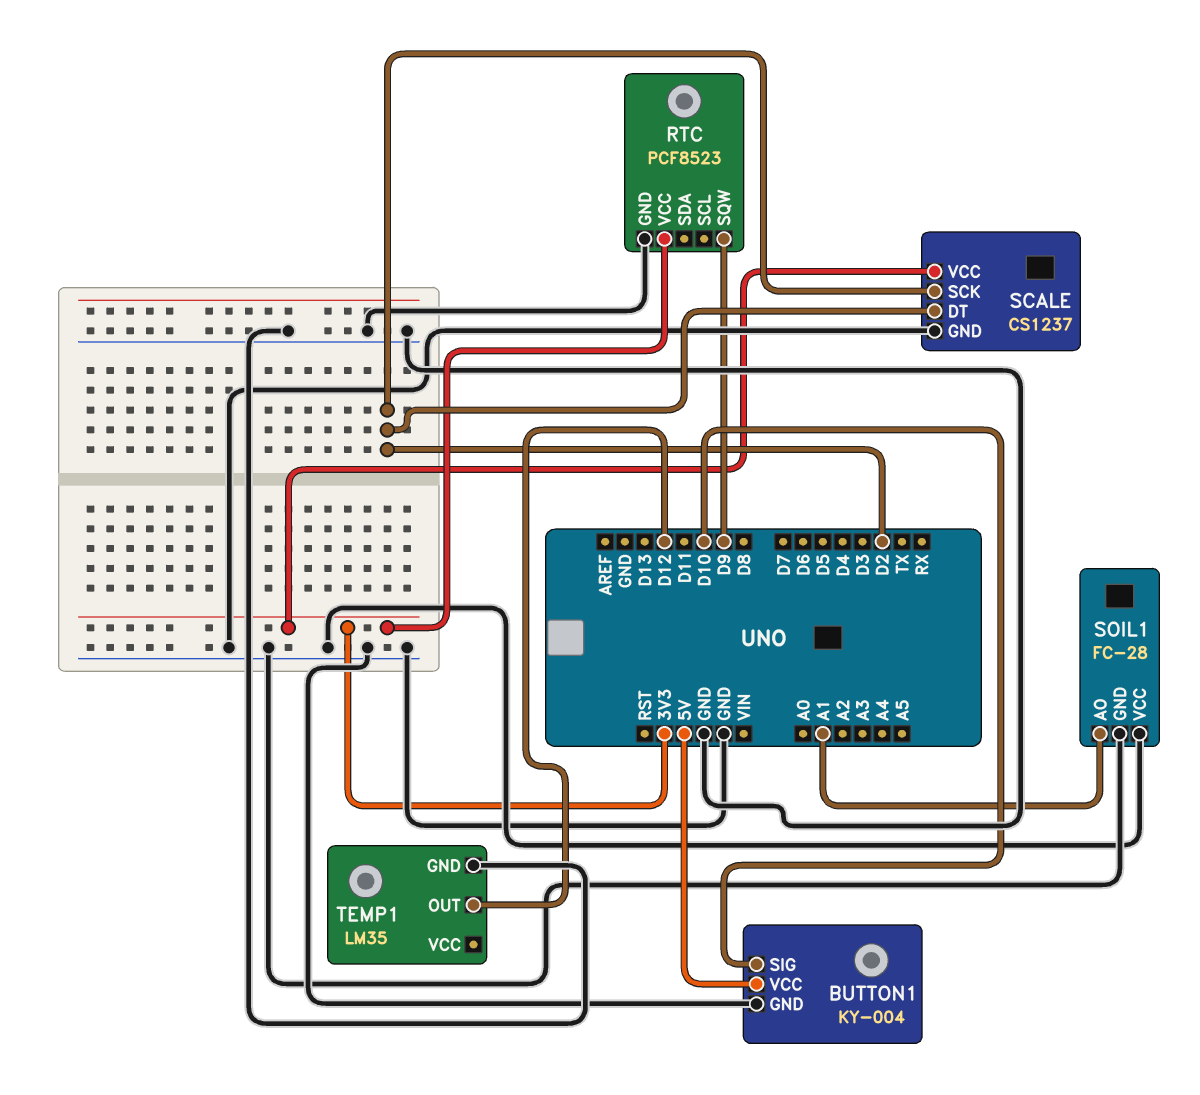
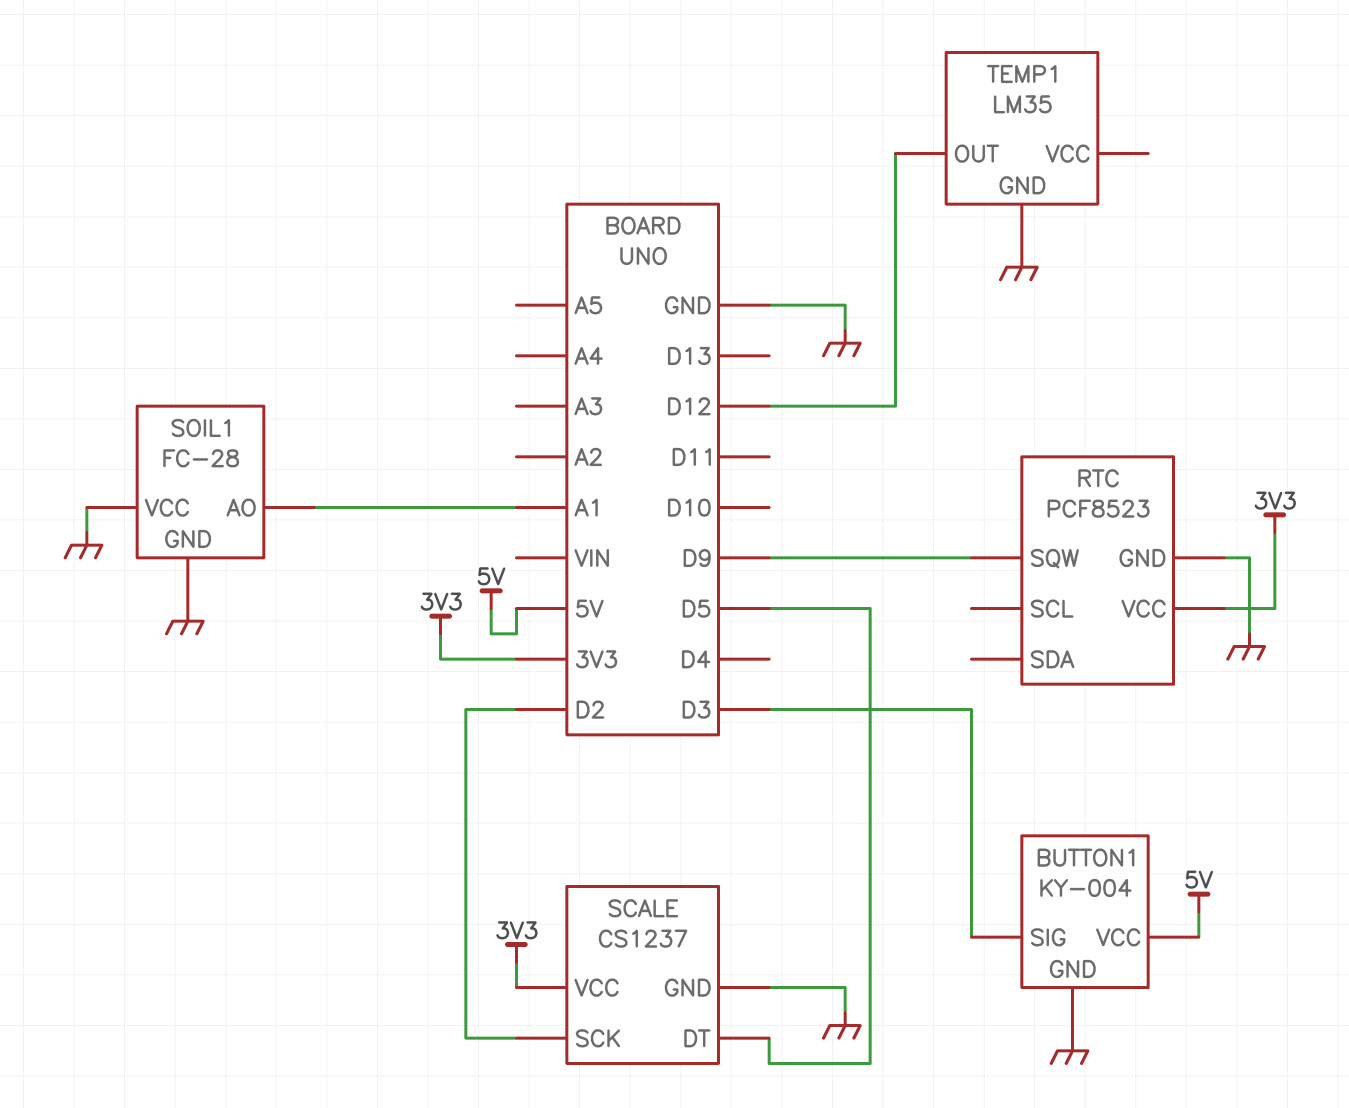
BUTTON1 pin SIG: D10 -> D3
SCALE pin DT: D2 -> D5

